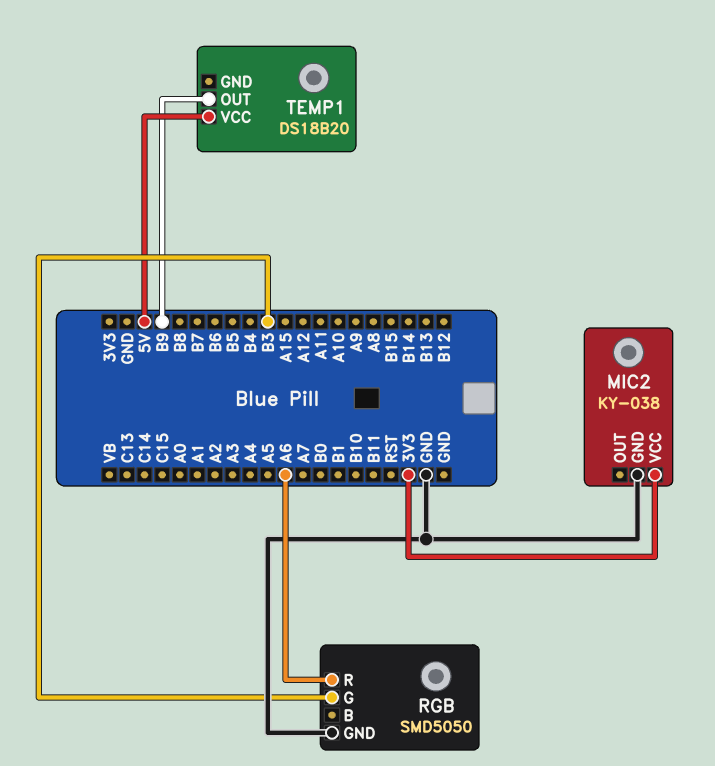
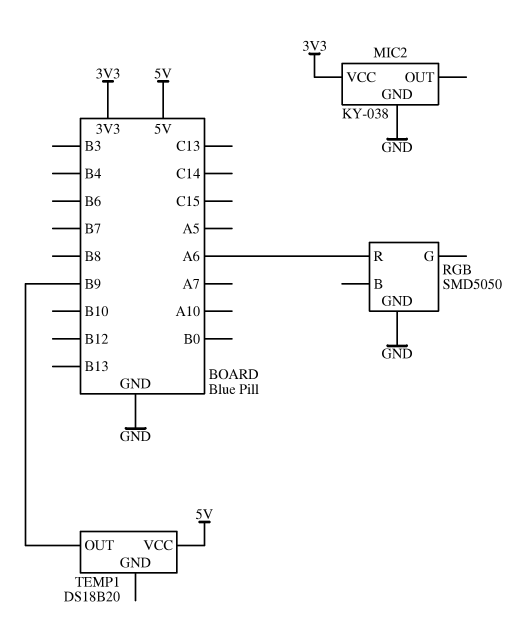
RGB pin G: B3 -> none

